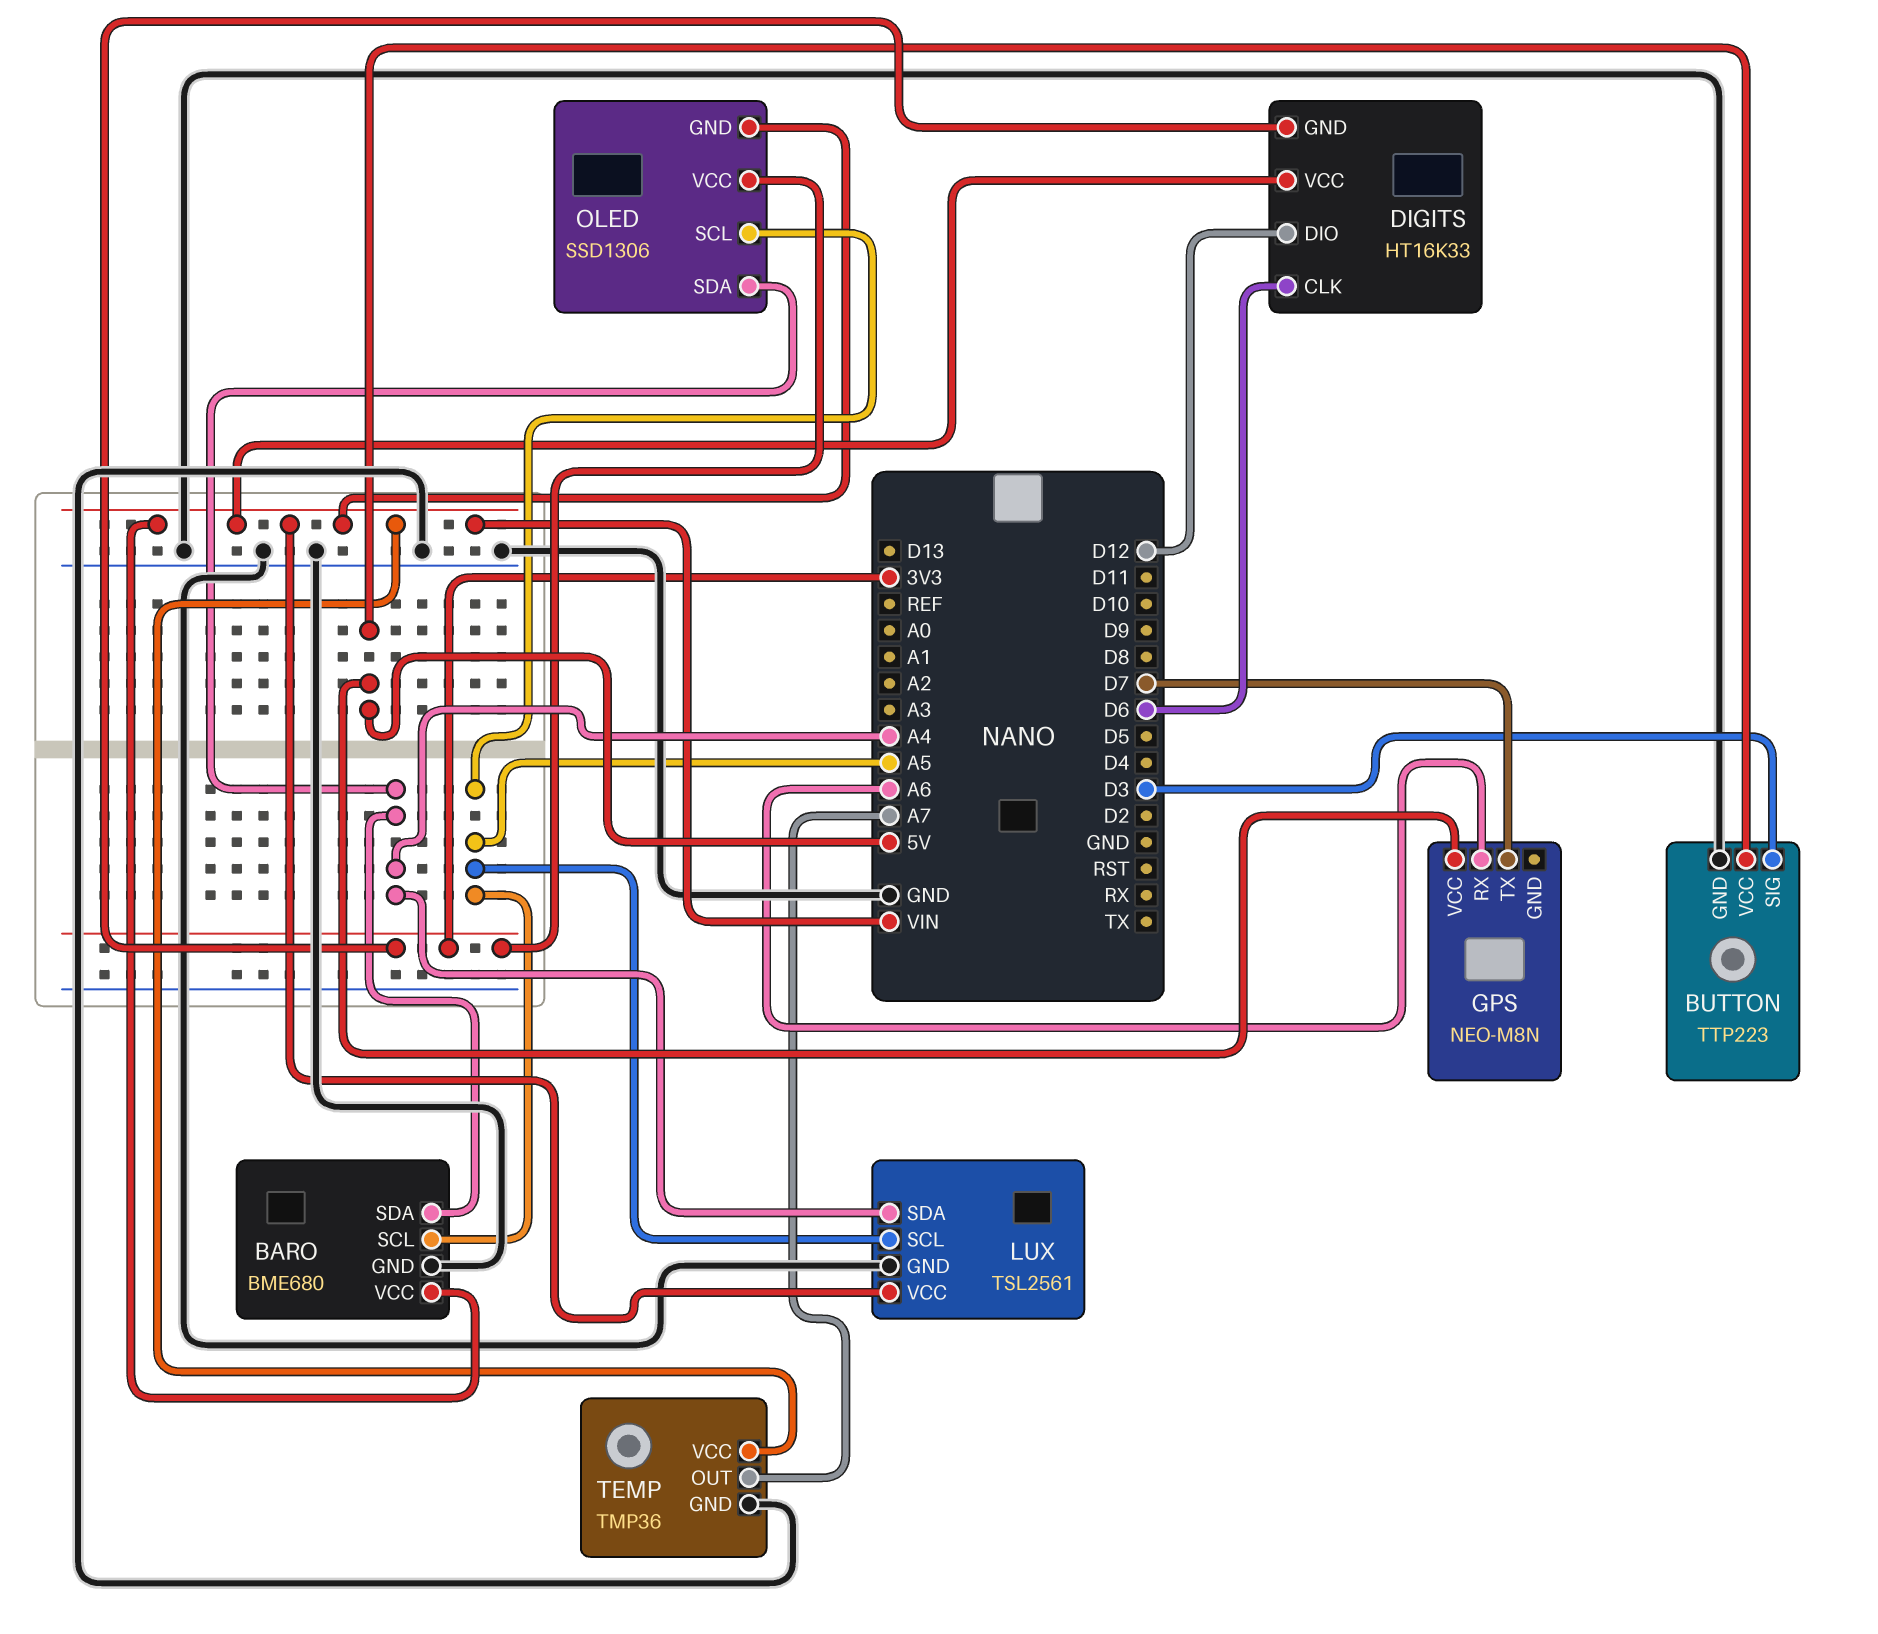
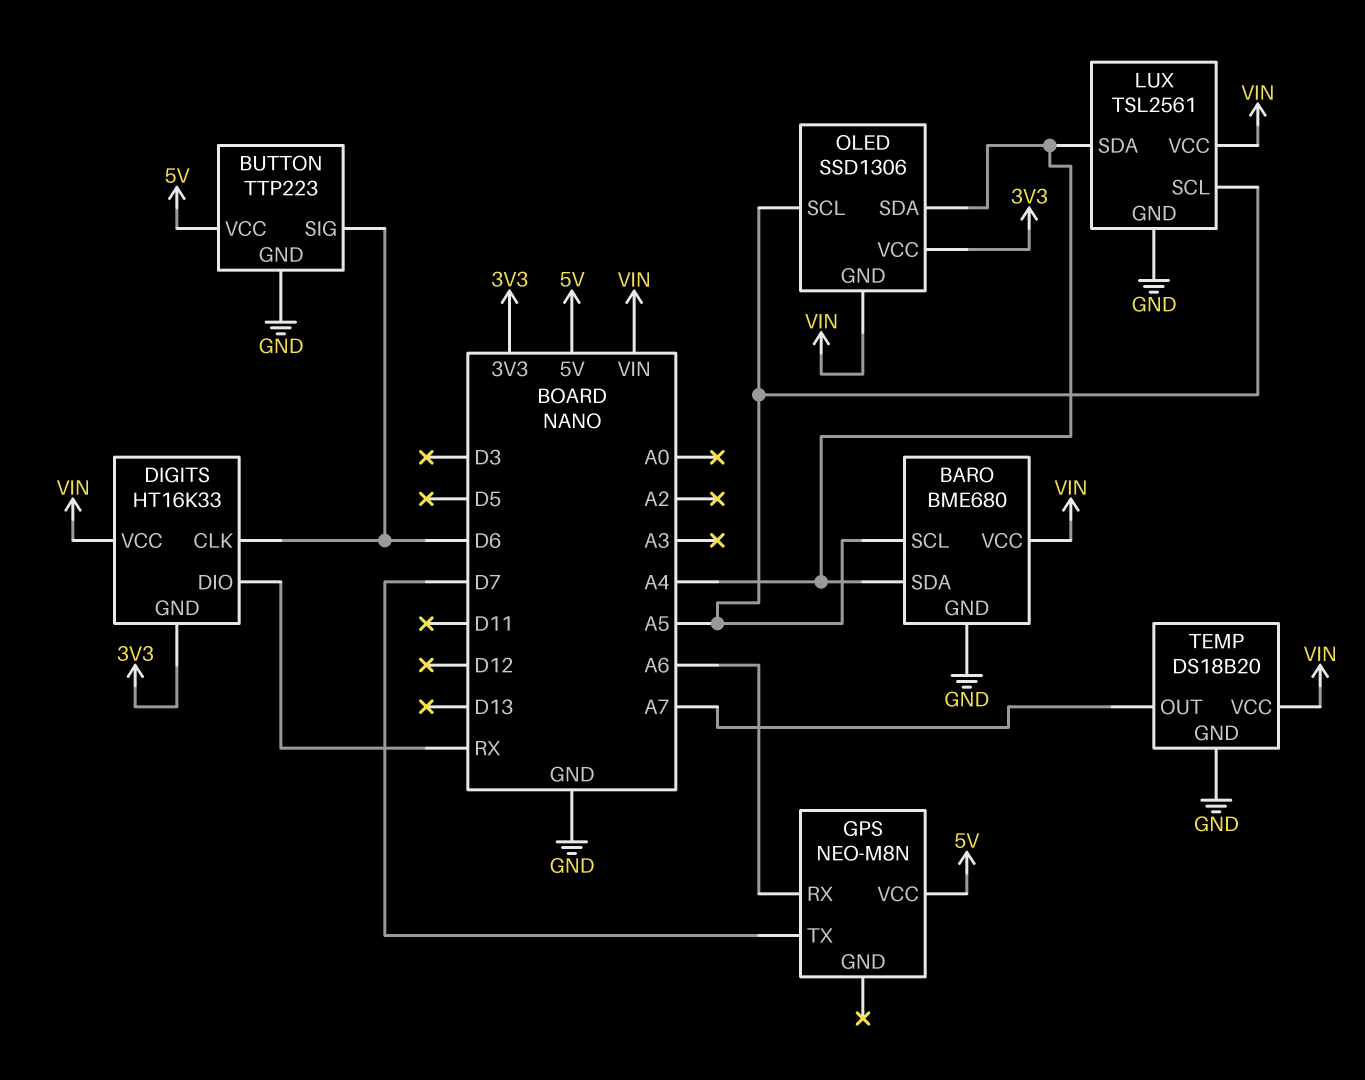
BUTTON pin SIG: D3 -> D6
DIGITS pin DIO: D12 -> RX
TEMP: TMP36 -> DS18B20

